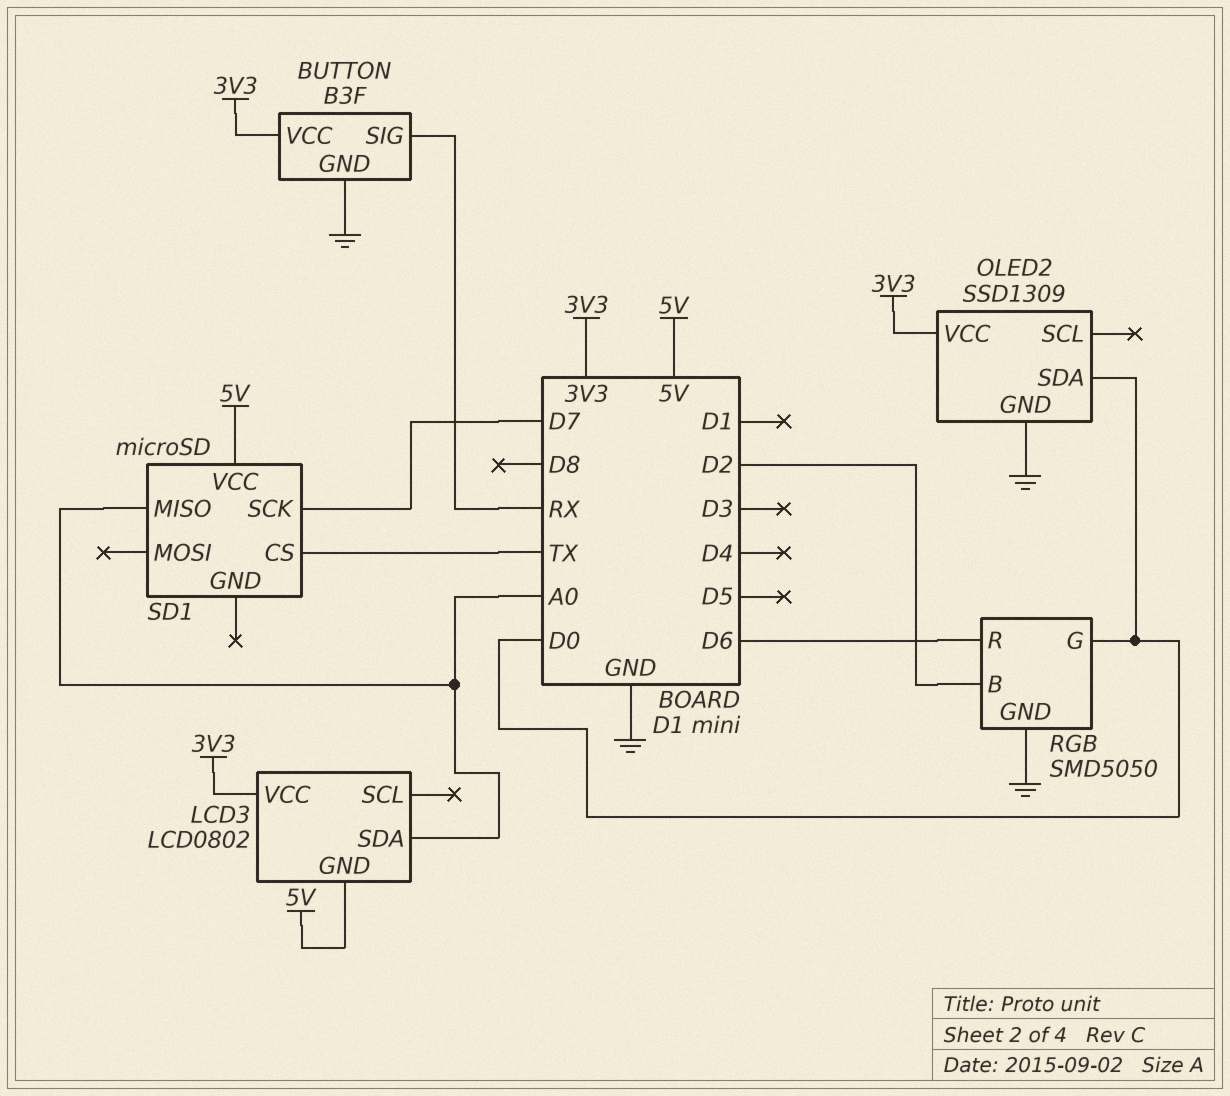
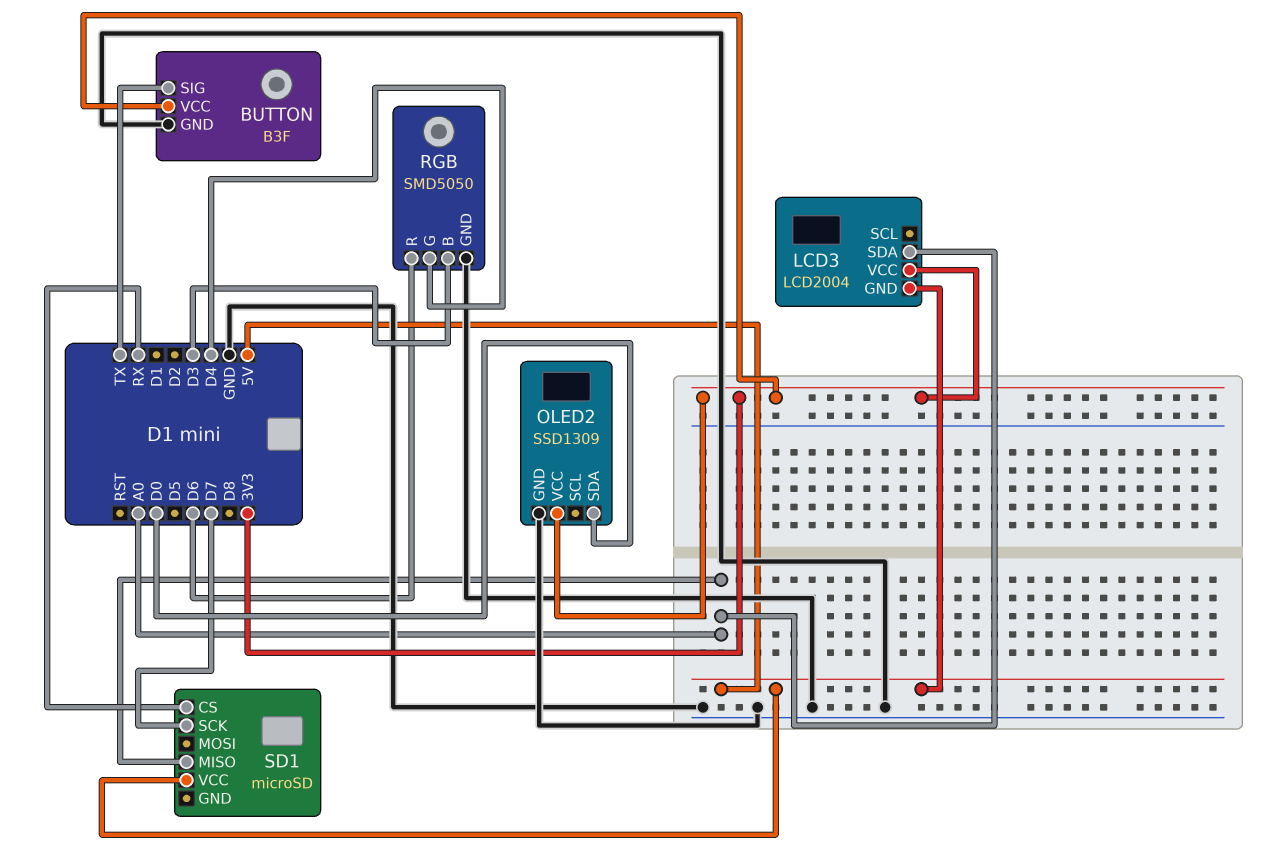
BUTTON pin SIG: RX -> TX
LCD3: LCD0802 -> LCD2004
RGB pin B: D2 -> D3
RGB pin G: D0 -> D4
SD1 pin CS: TX -> RX

